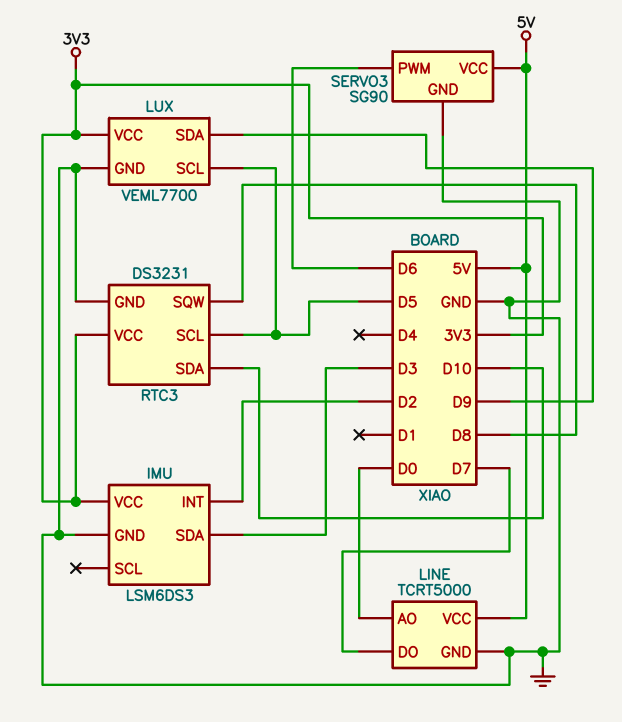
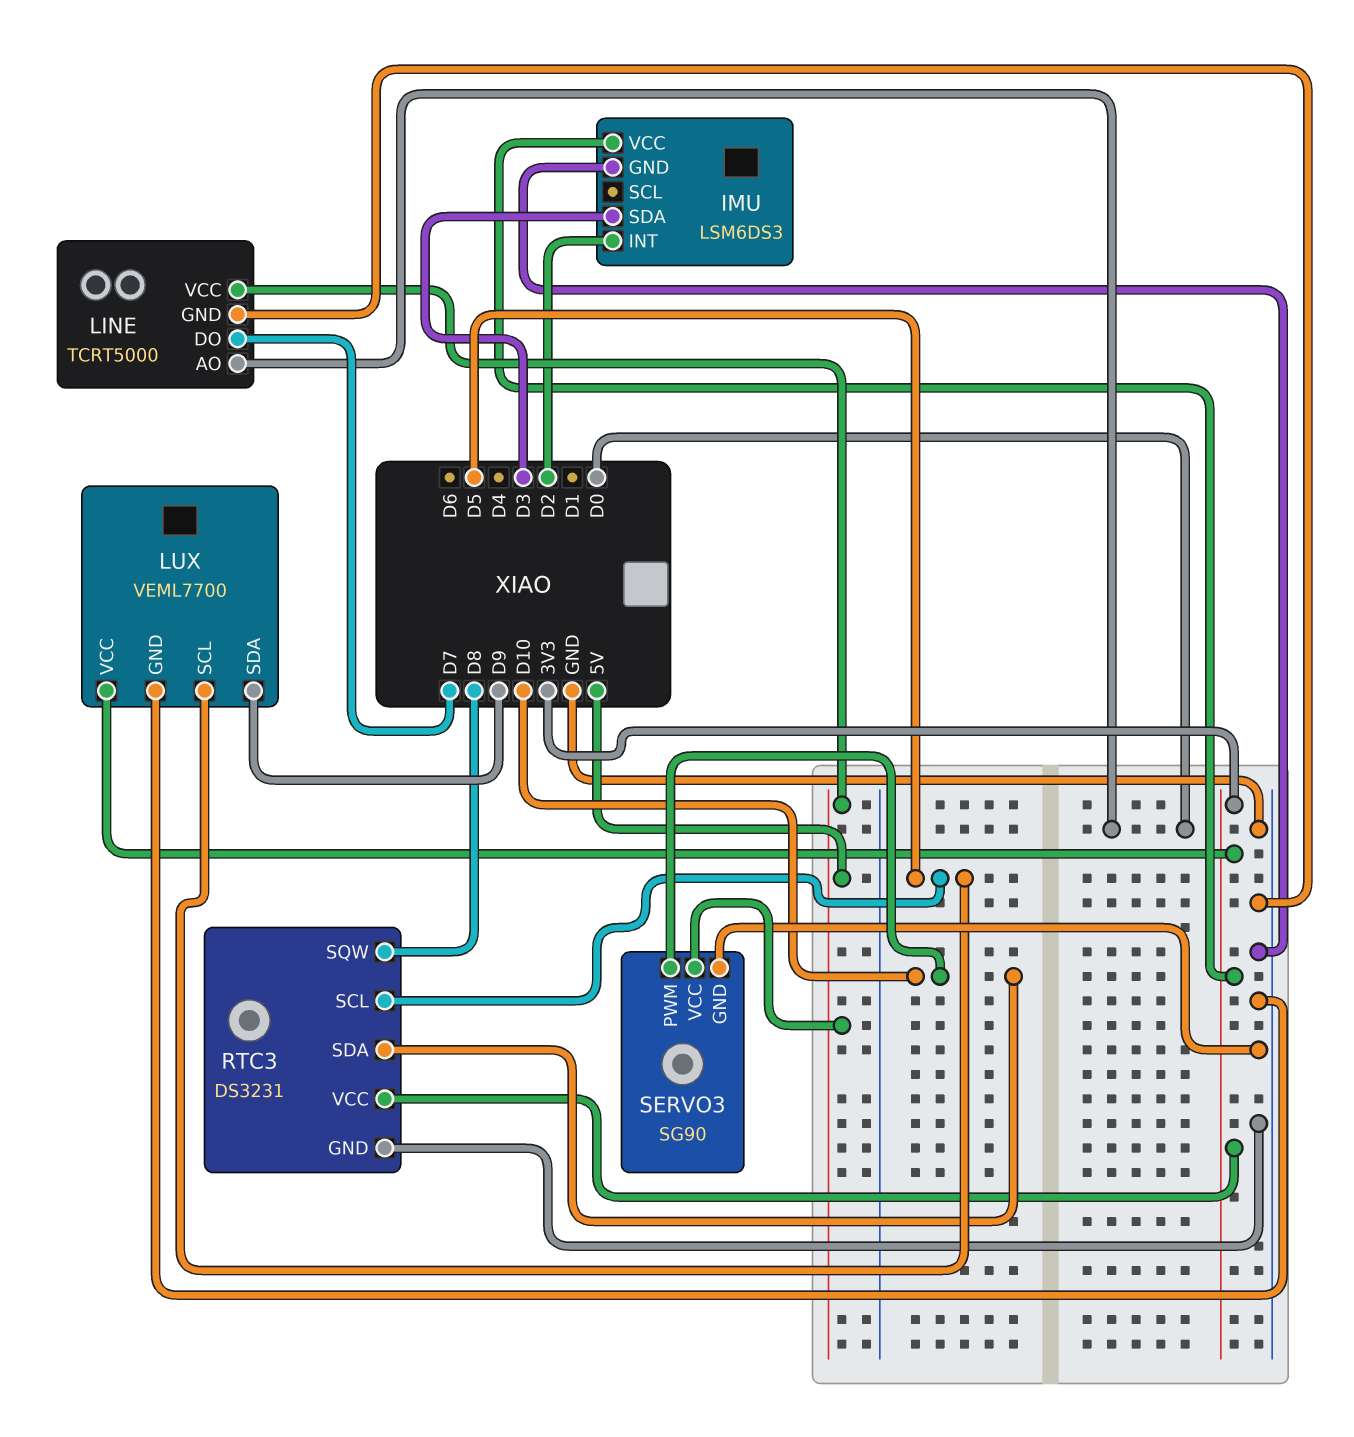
SERVO3 pin PWM: D6 -> D10

